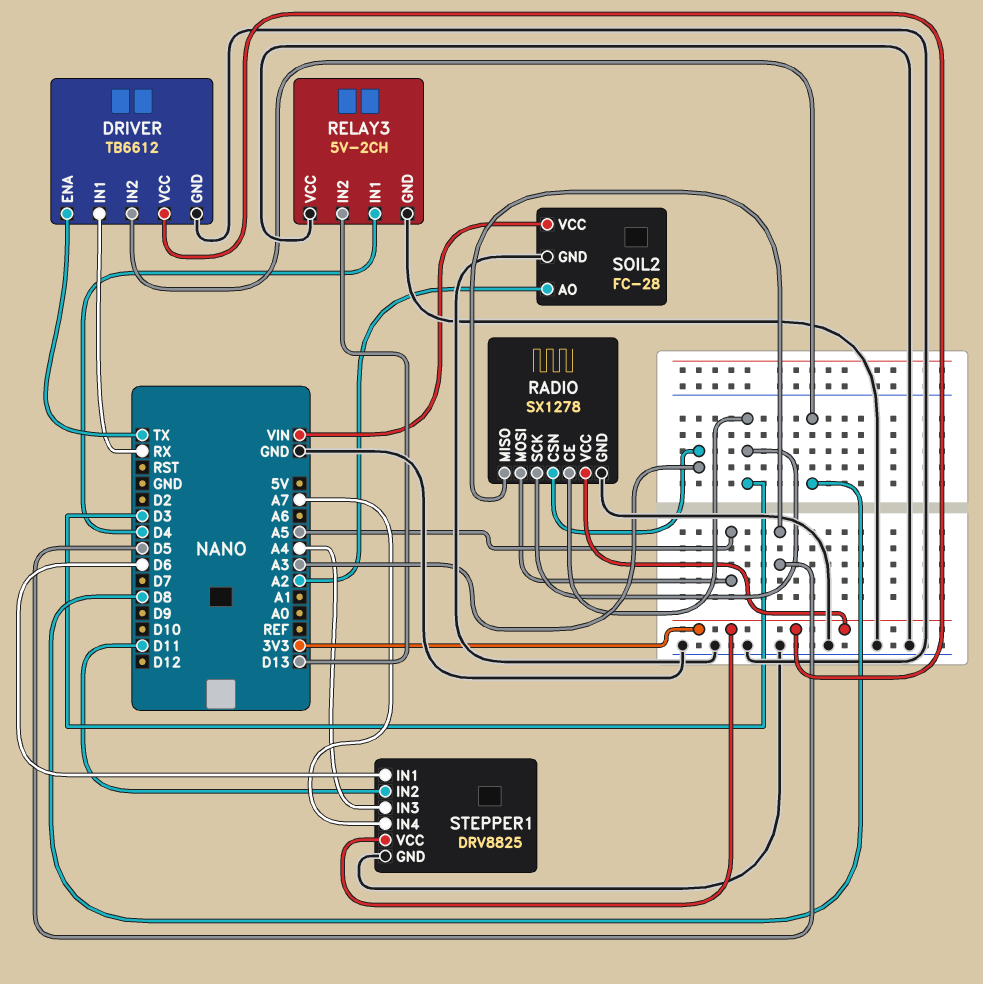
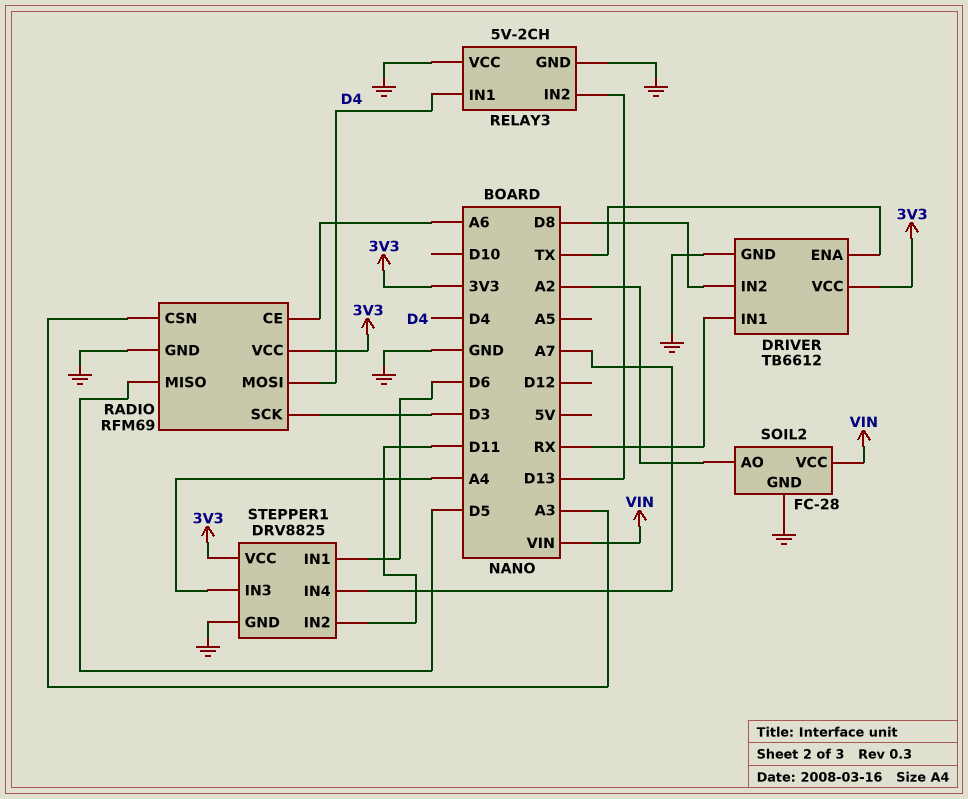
RADIO: SX1278 -> RFM69
RADIO pin CE: D3 -> A6
RADIO pin MOSI: A5 -> D4

